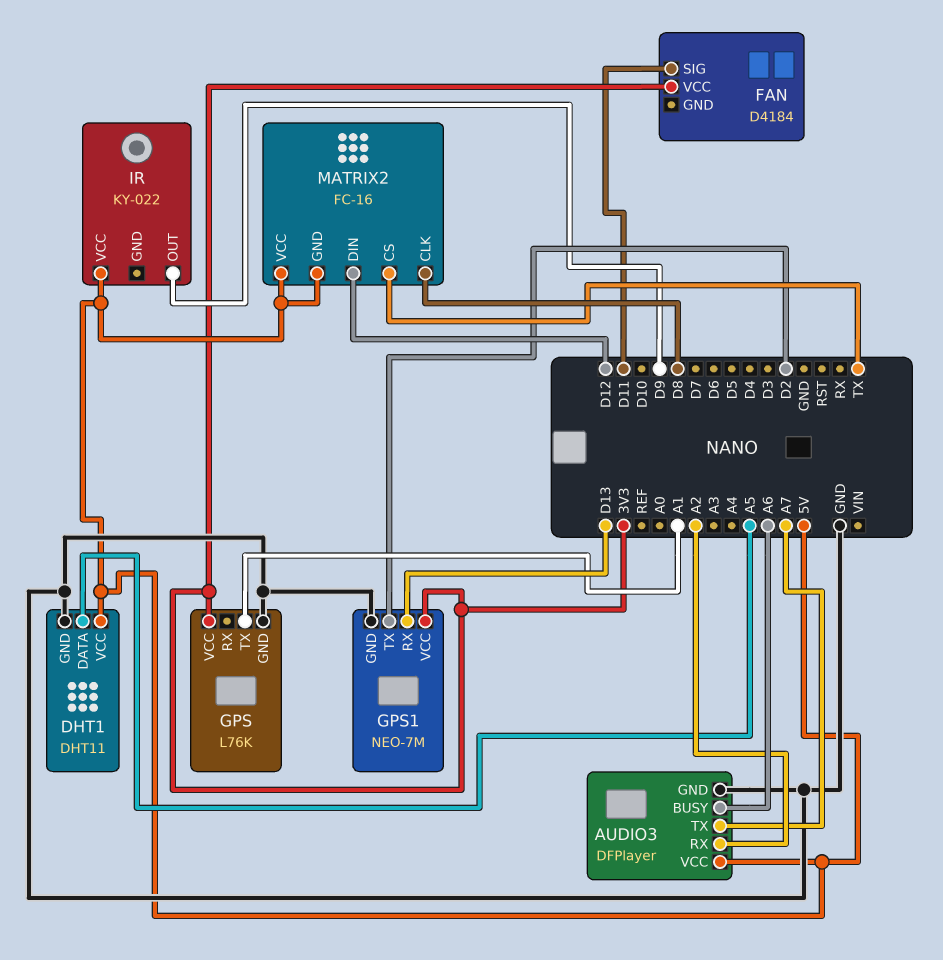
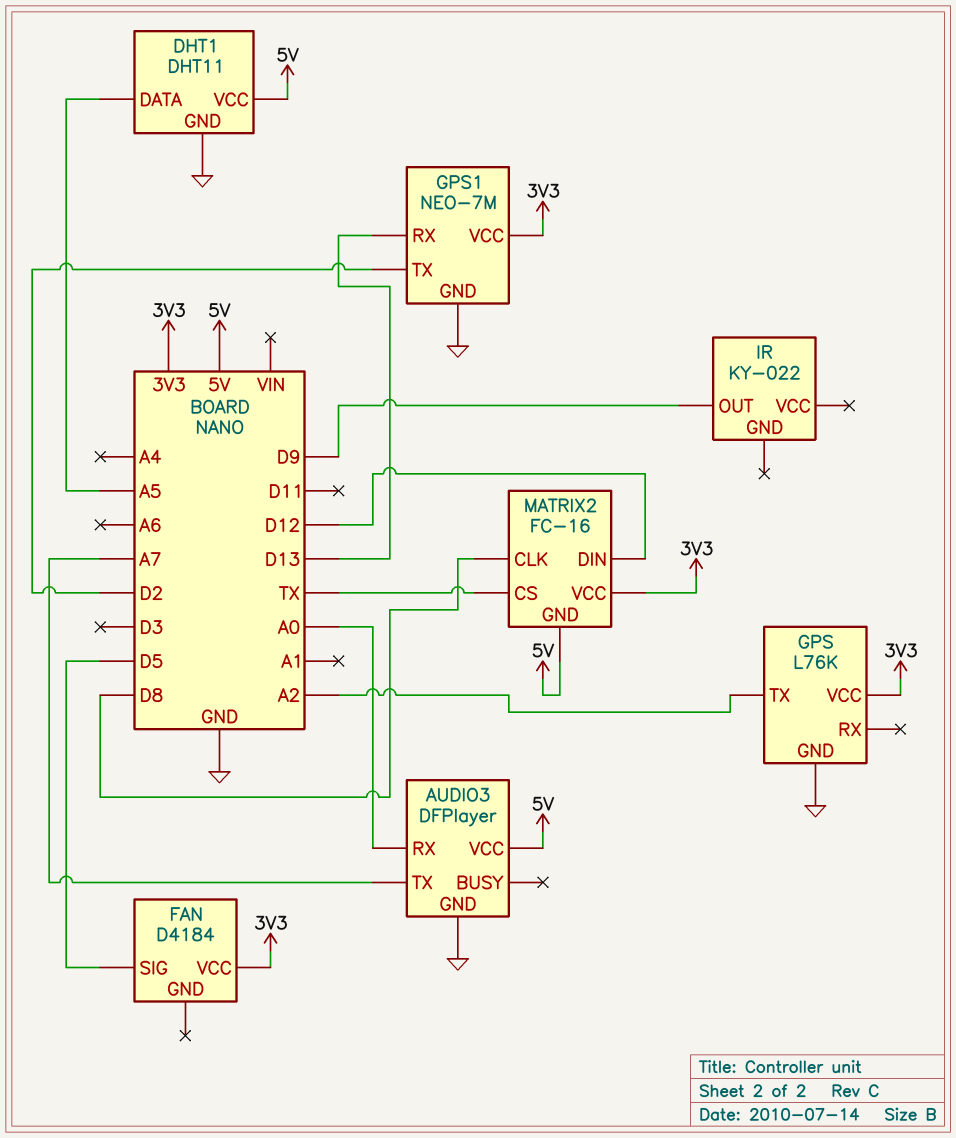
AUDIO3 pin BUSY: A6 -> none
AUDIO3 pin RX: A2 -> A0
FAN pin SIG: D11 -> D5
GPS pin TX: A1 -> A2
IR pin VCC: 5V -> none
MATRIX2 pin VCC: 5V -> 3V3

